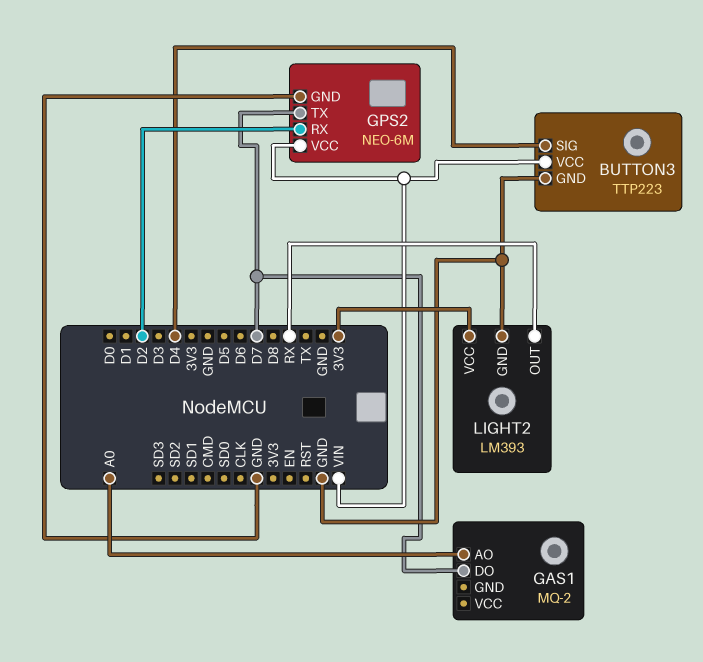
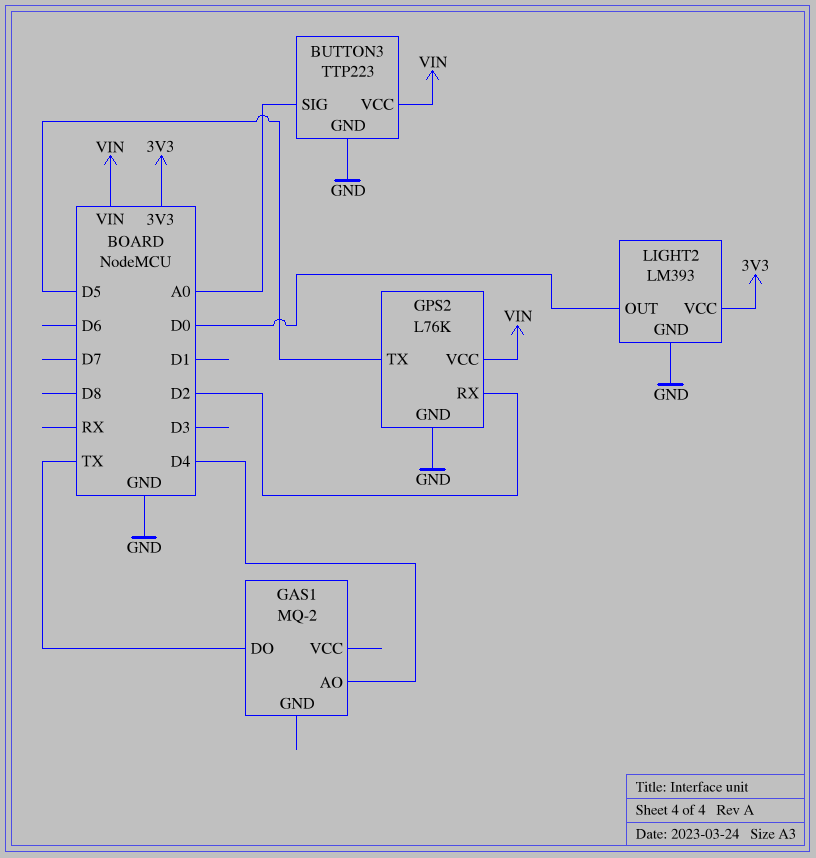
BUTTON3 pin SIG: D4 -> A0
GAS1 pin AO: A0 -> D4
GAS1 pin DO: D7 -> TX
GPS2: NEO-6M -> L76K
GPS2 pin TX: D7 -> D5
LIGHT2 pin OUT: RX -> D0

